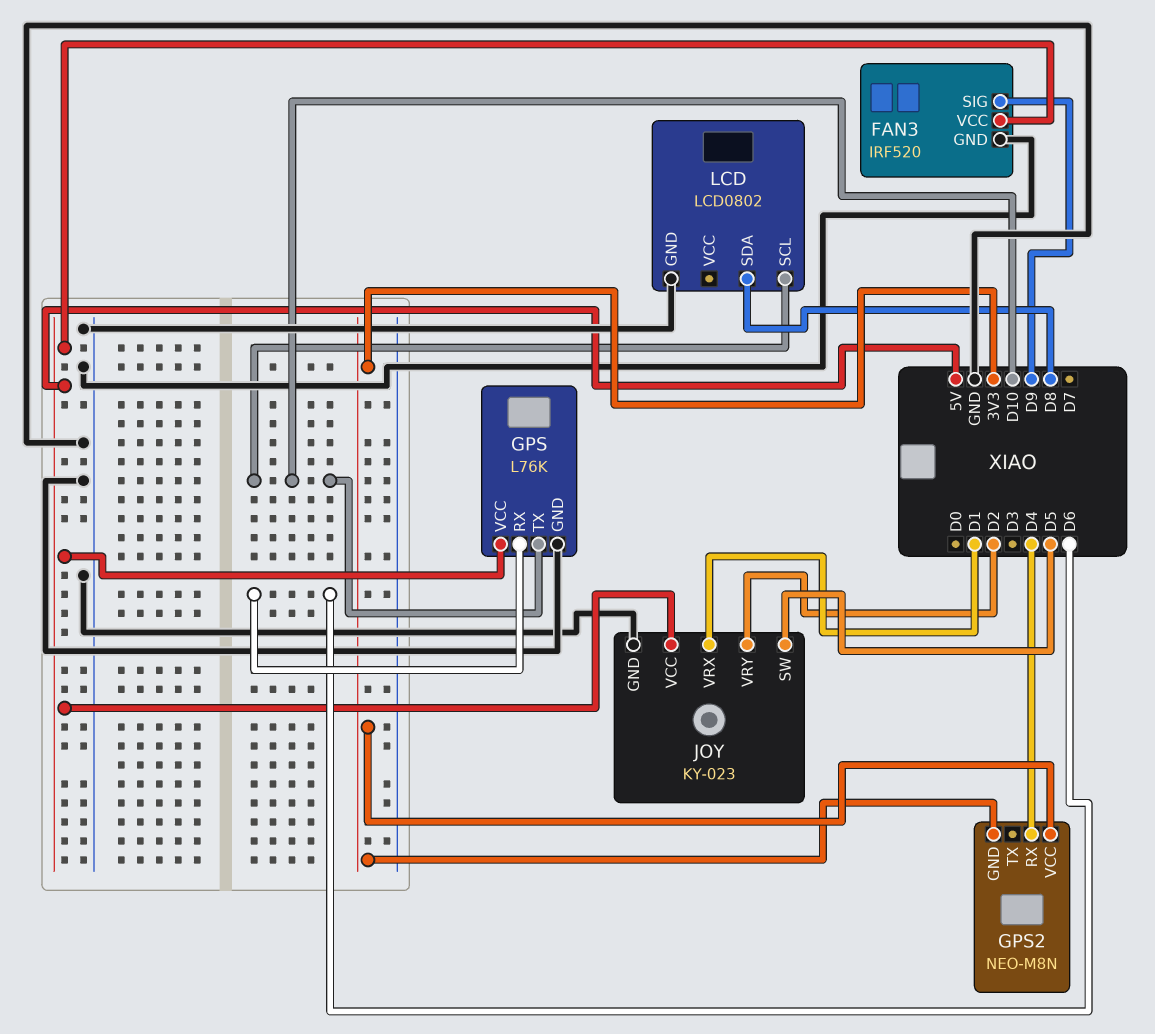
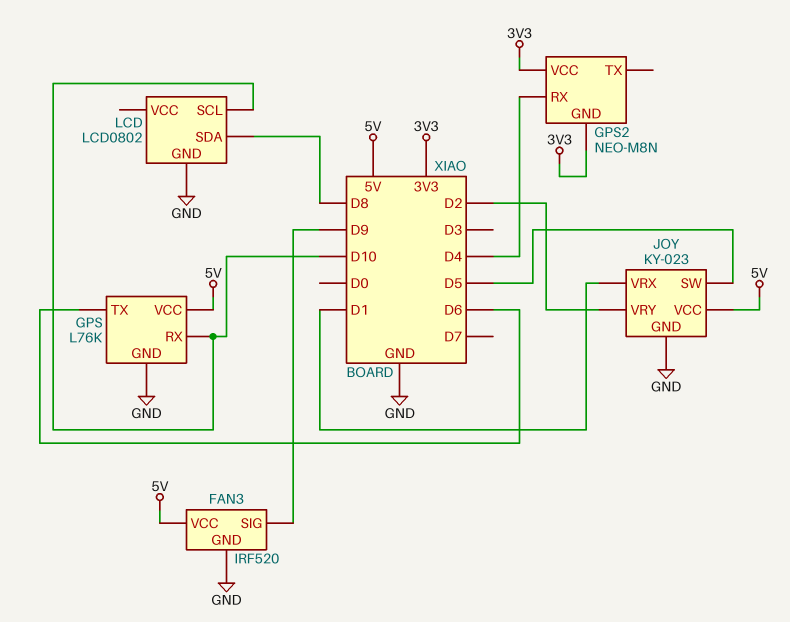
GPS pin RX: D6 -> D10
GPS pin TX: D10 -> D6

